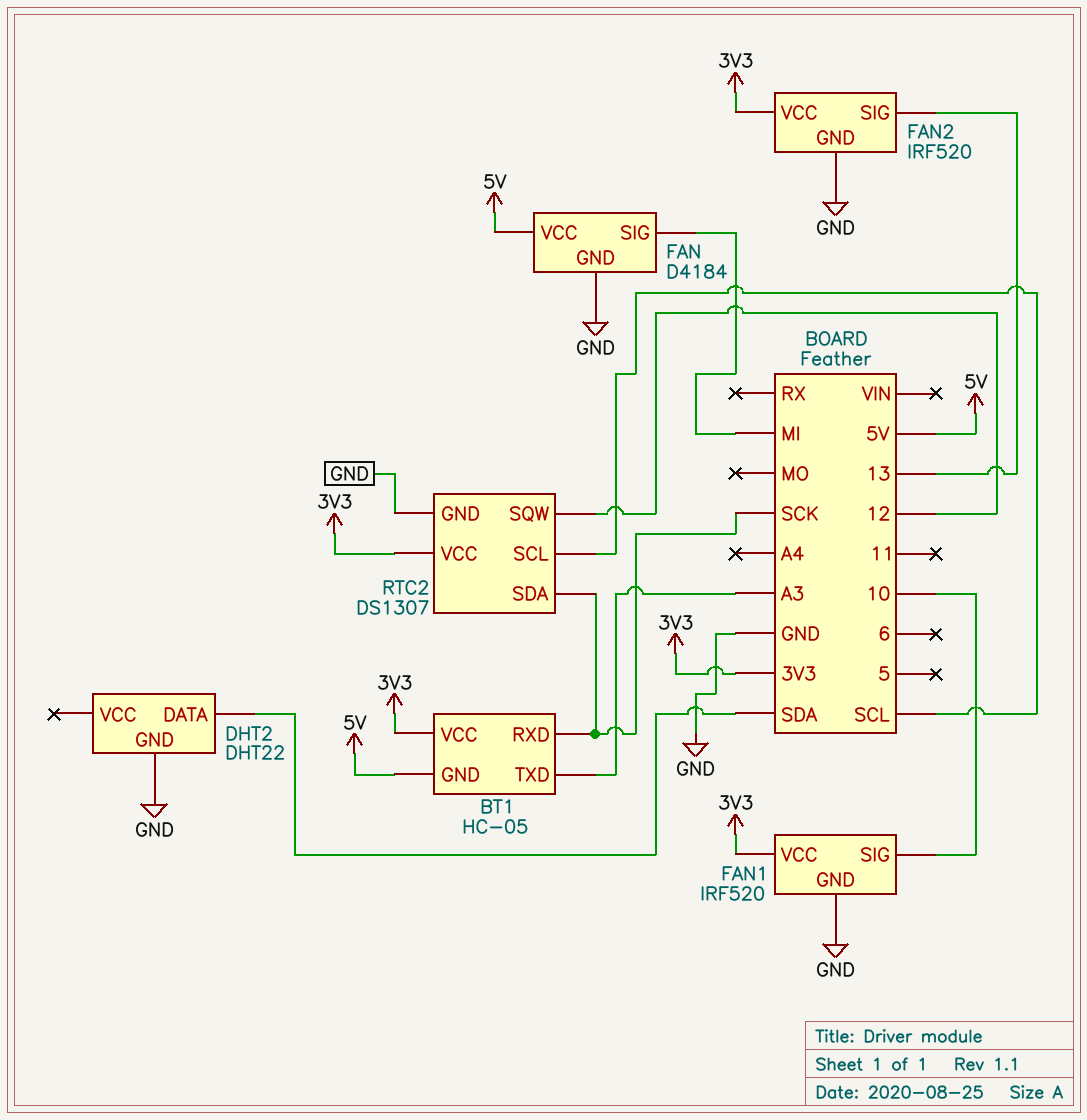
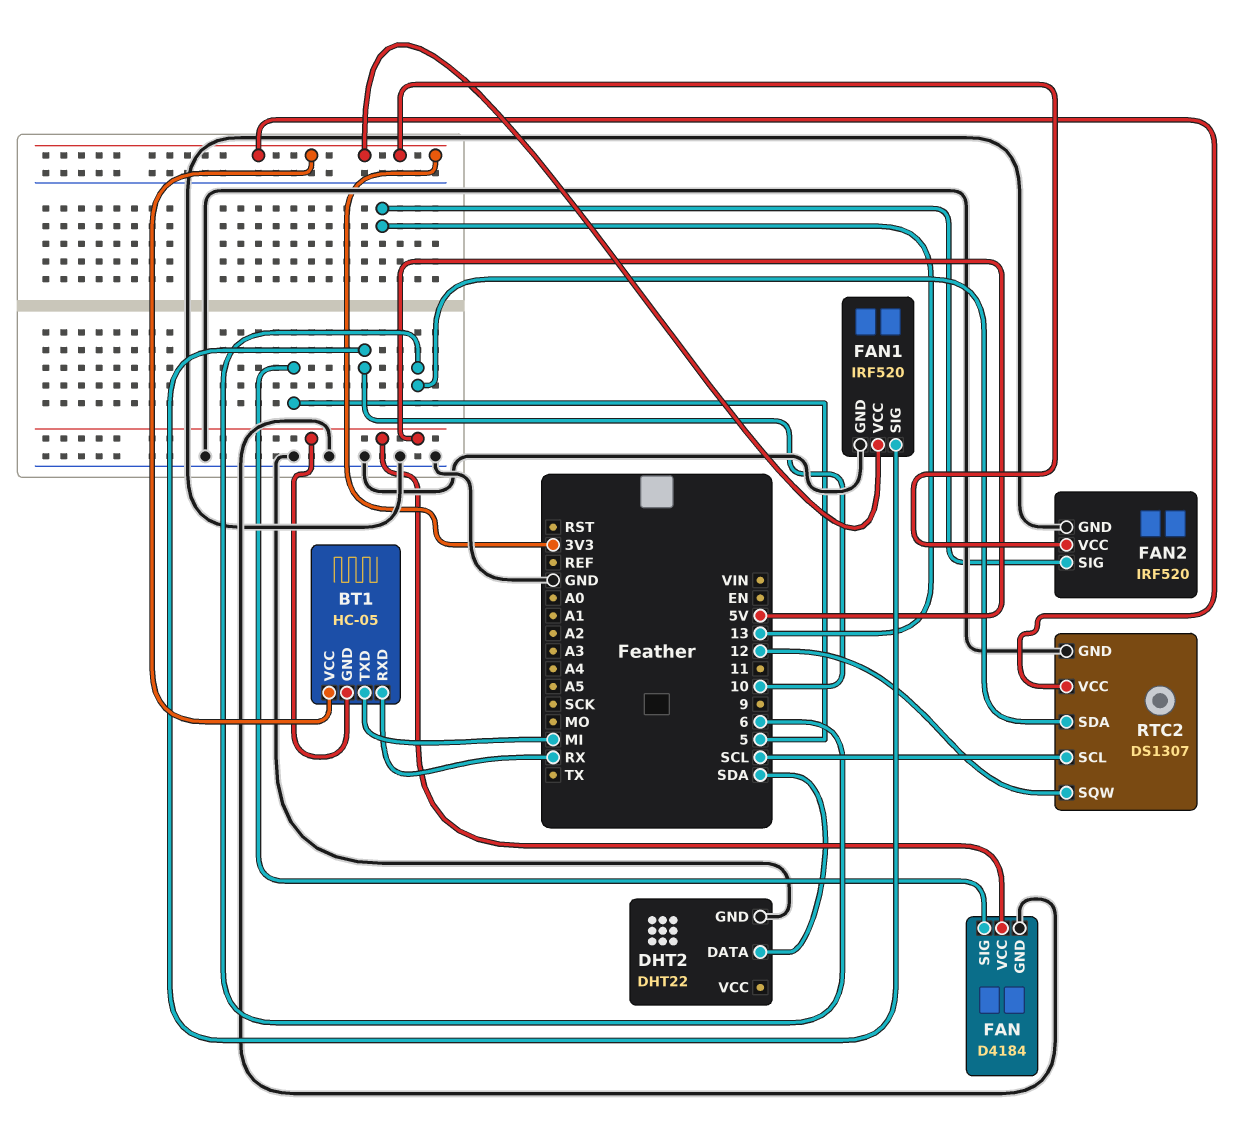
BT1 pin RXD: SCK -> RX
BT1 pin TXD: A3 -> MI
FAN pin SIG: MI -> 5
RTC2 pin SDA: SCK -> 6

